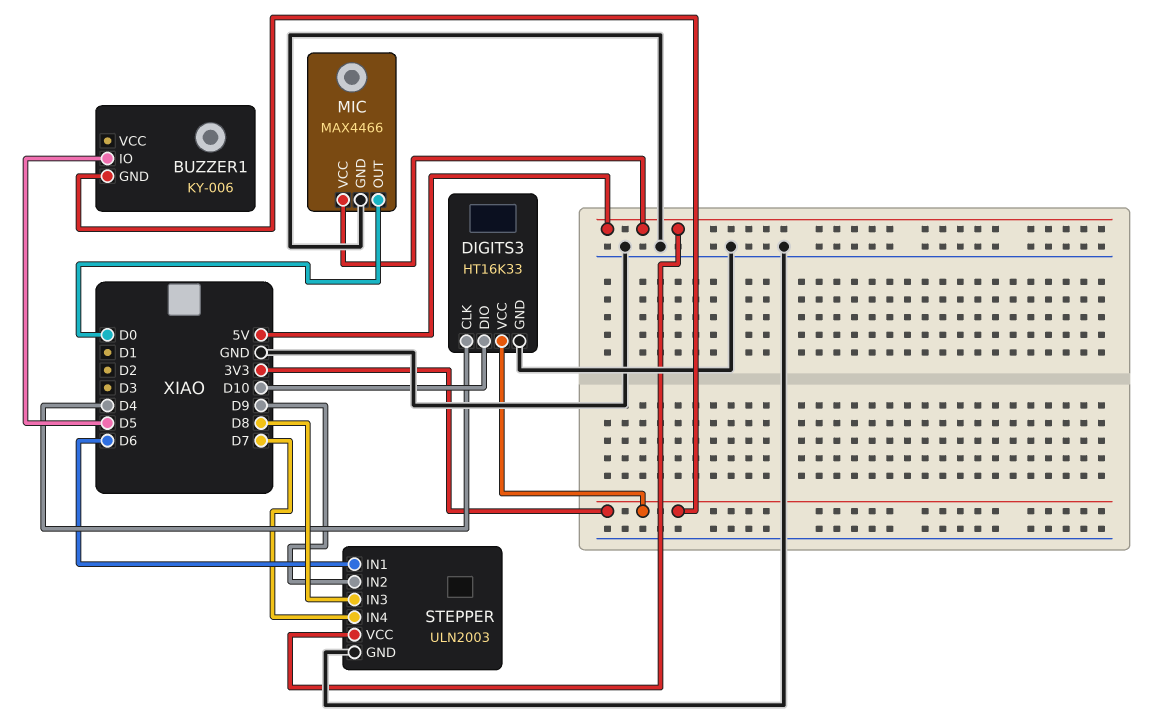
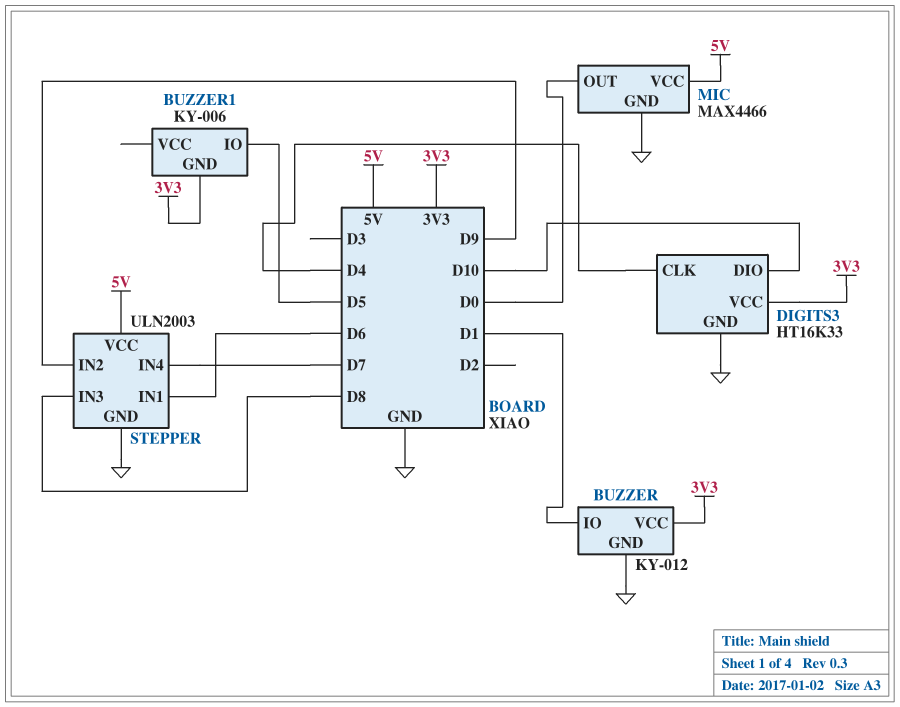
BUZZER: none -> KY-012
BUZZER pin GND: none -> GND
BUZZER pin IO: none -> D1
BUZZER pin VCC: none -> 3V3

